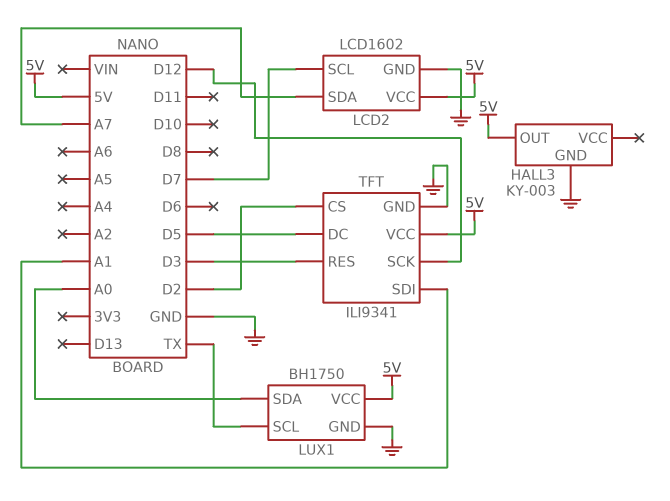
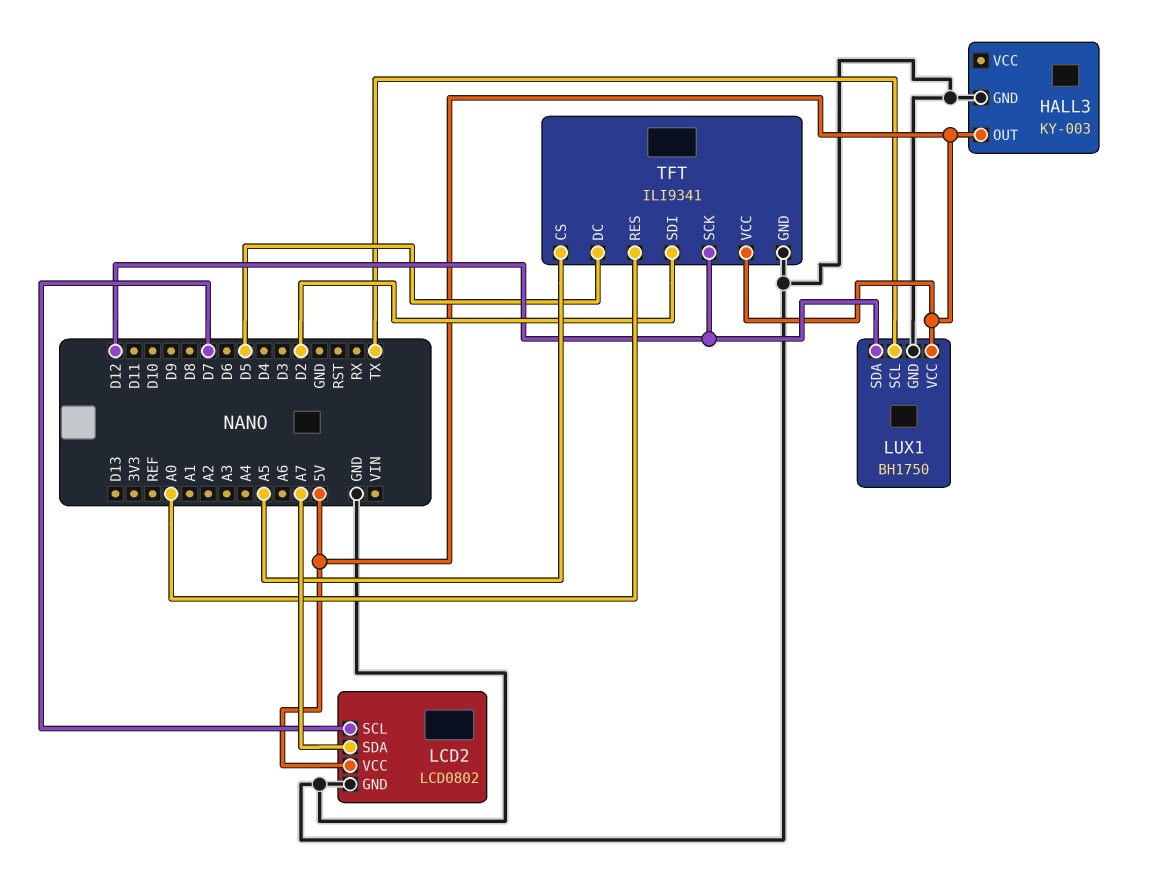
LCD2: LCD1602 -> LCD0802
LUX1 pin SDA: A0 -> D12
TFT pin CS: D2 -> A5
TFT pin RES: D3 -> A0
TFT pin SDI: A1 -> D2

